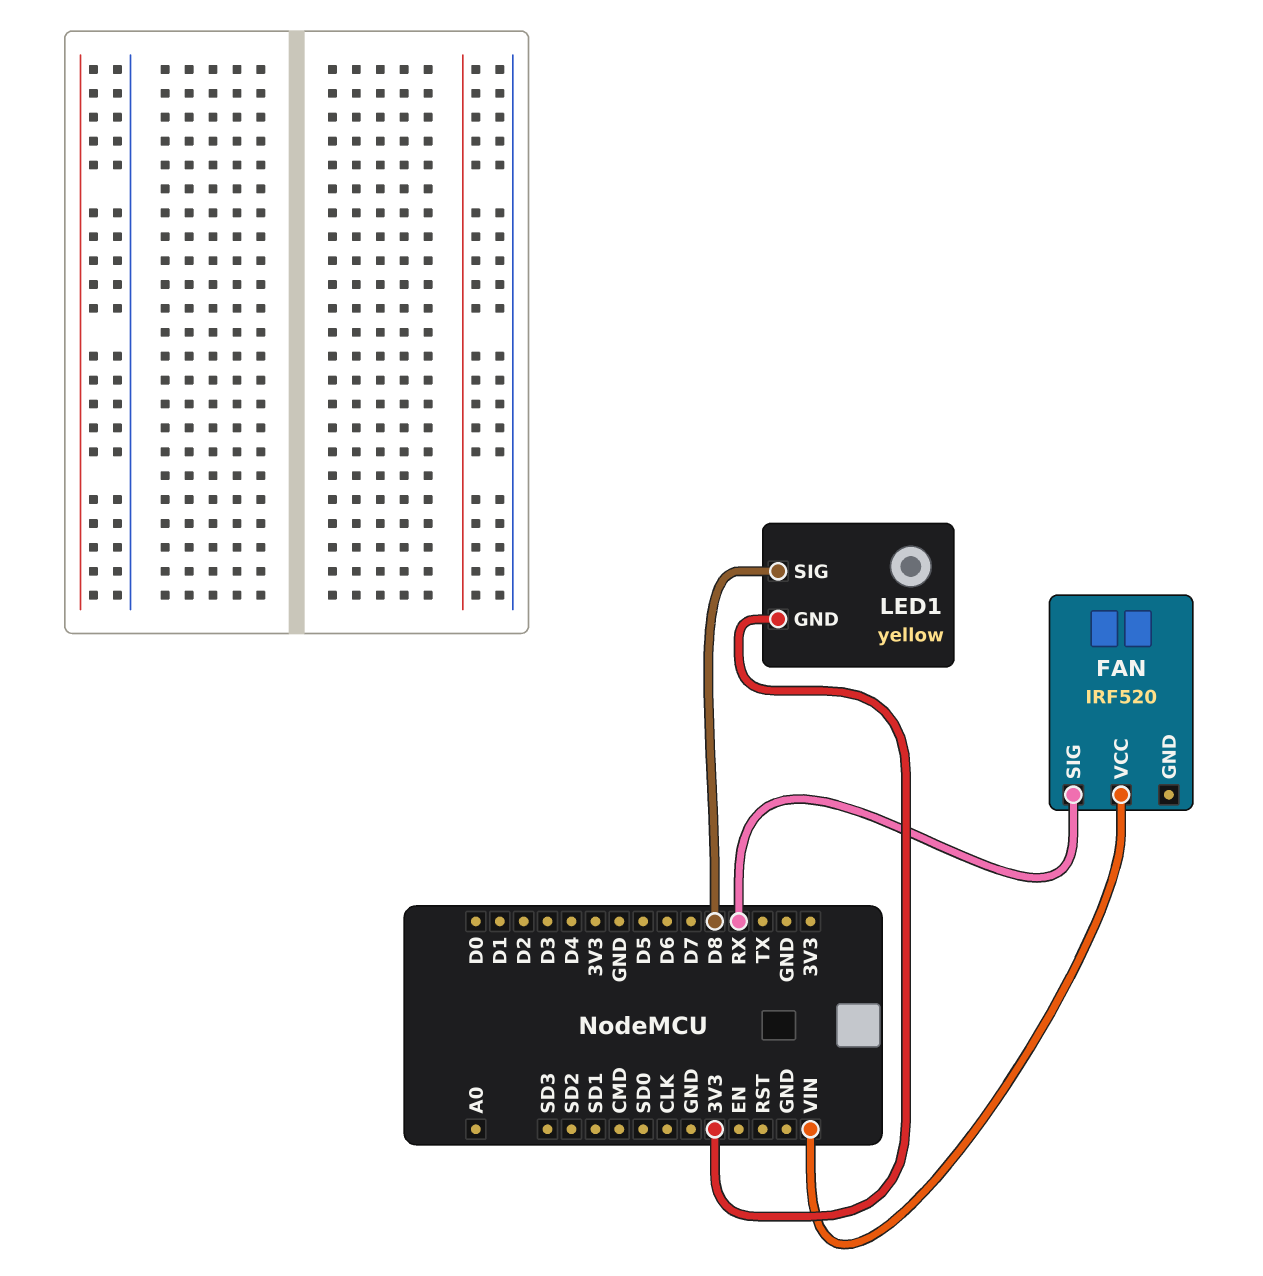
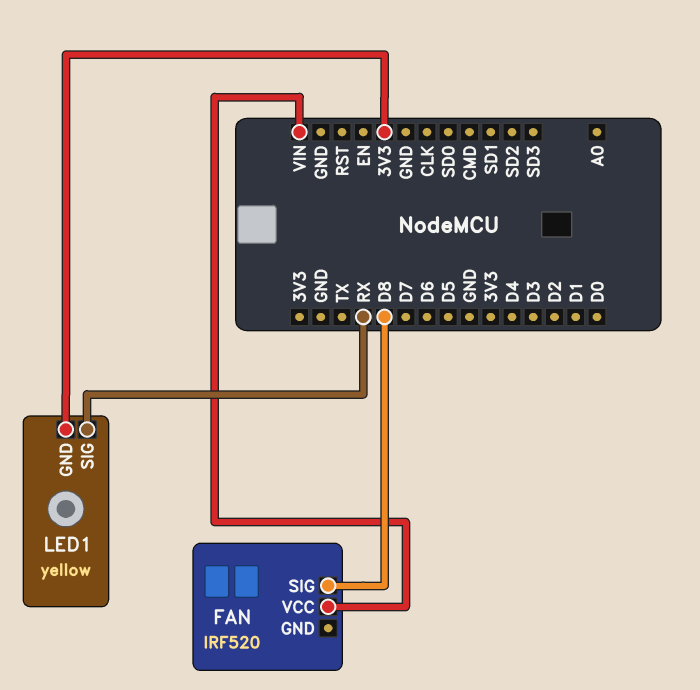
FAN pin SIG: RX -> D8
LED1 pin SIG: D8 -> RX

